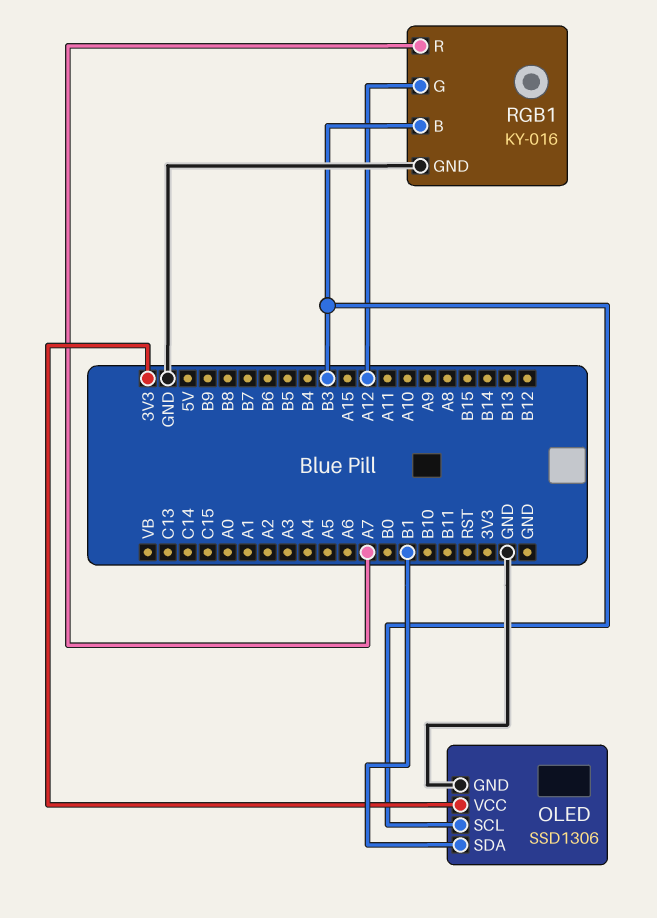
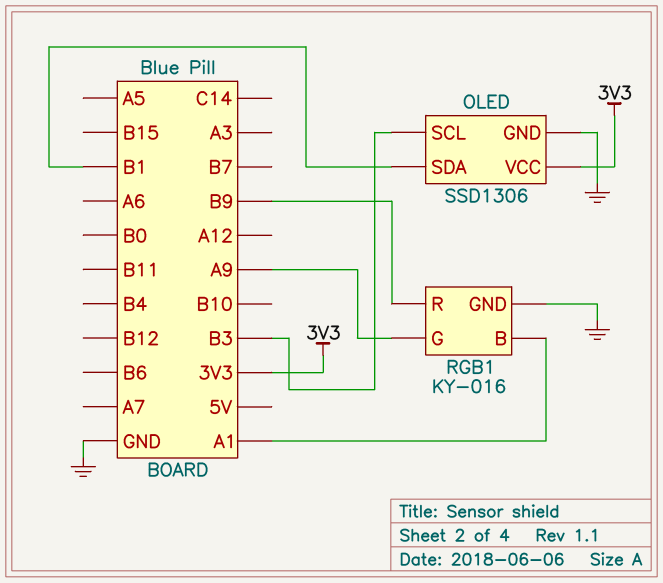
RGB1 pin B: B3 -> A1
RGB1 pin G: A12 -> A9
RGB1 pin R: A7 -> B9

